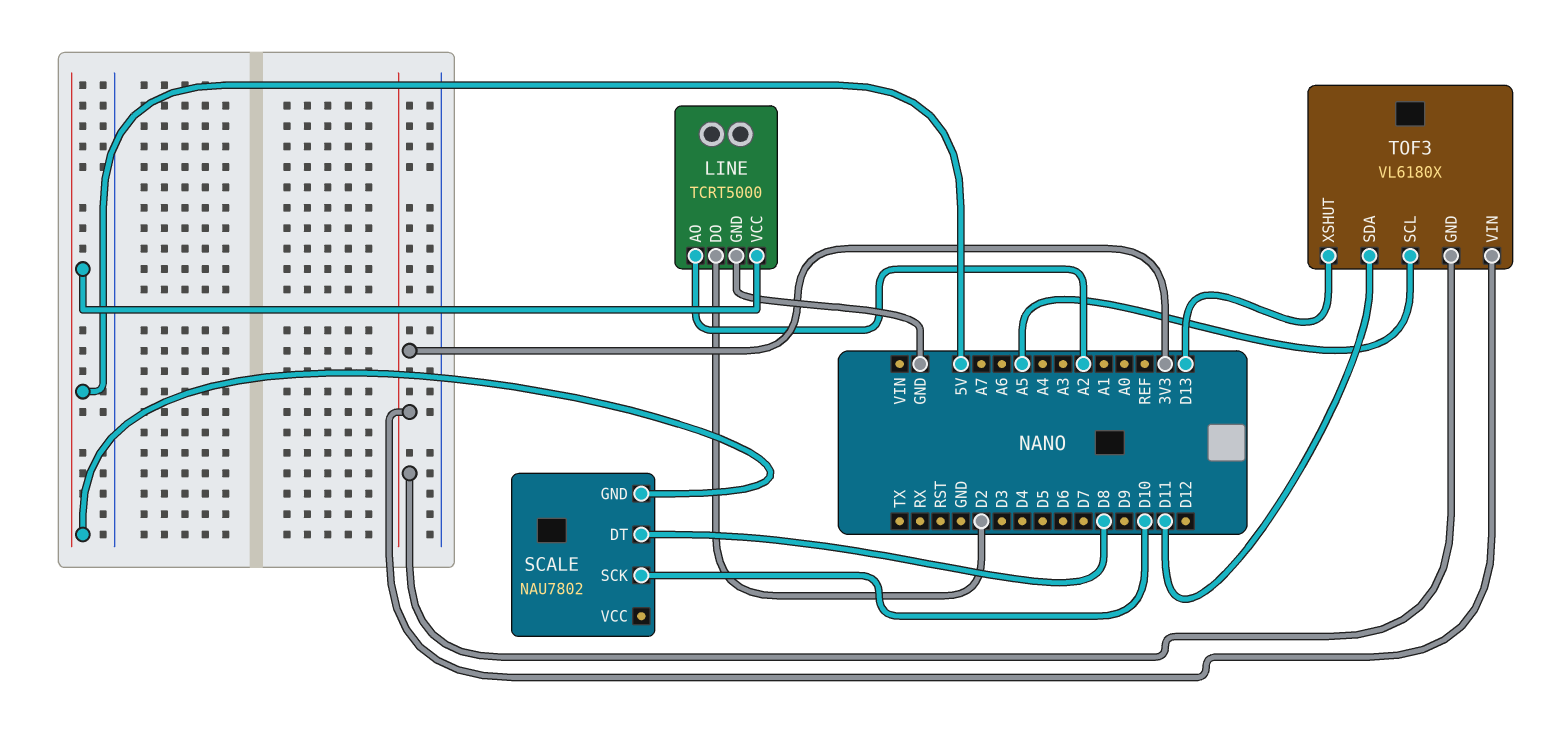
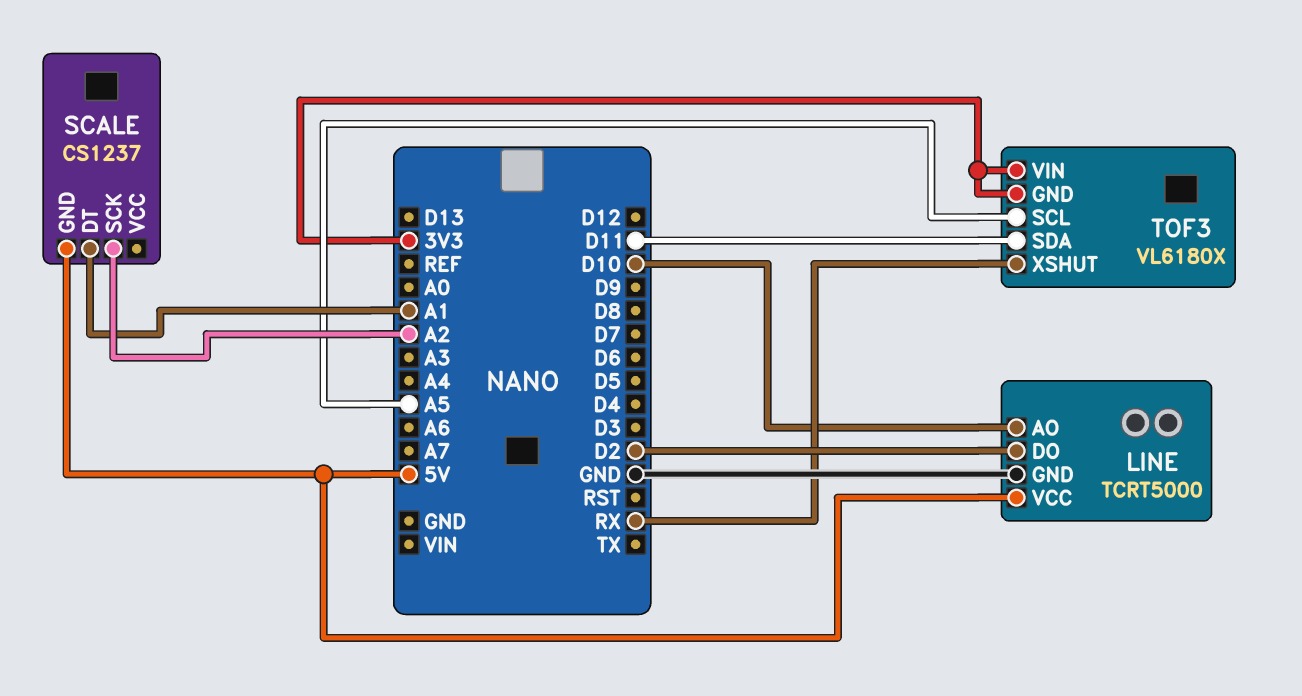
LINE pin AO: A2 -> D10
SCALE: NAU7802 -> CS1237
SCALE pin DT: D8 -> A1
SCALE pin SCK: D10 -> A2
TOF3 pin XSHUT: D13 -> RX

